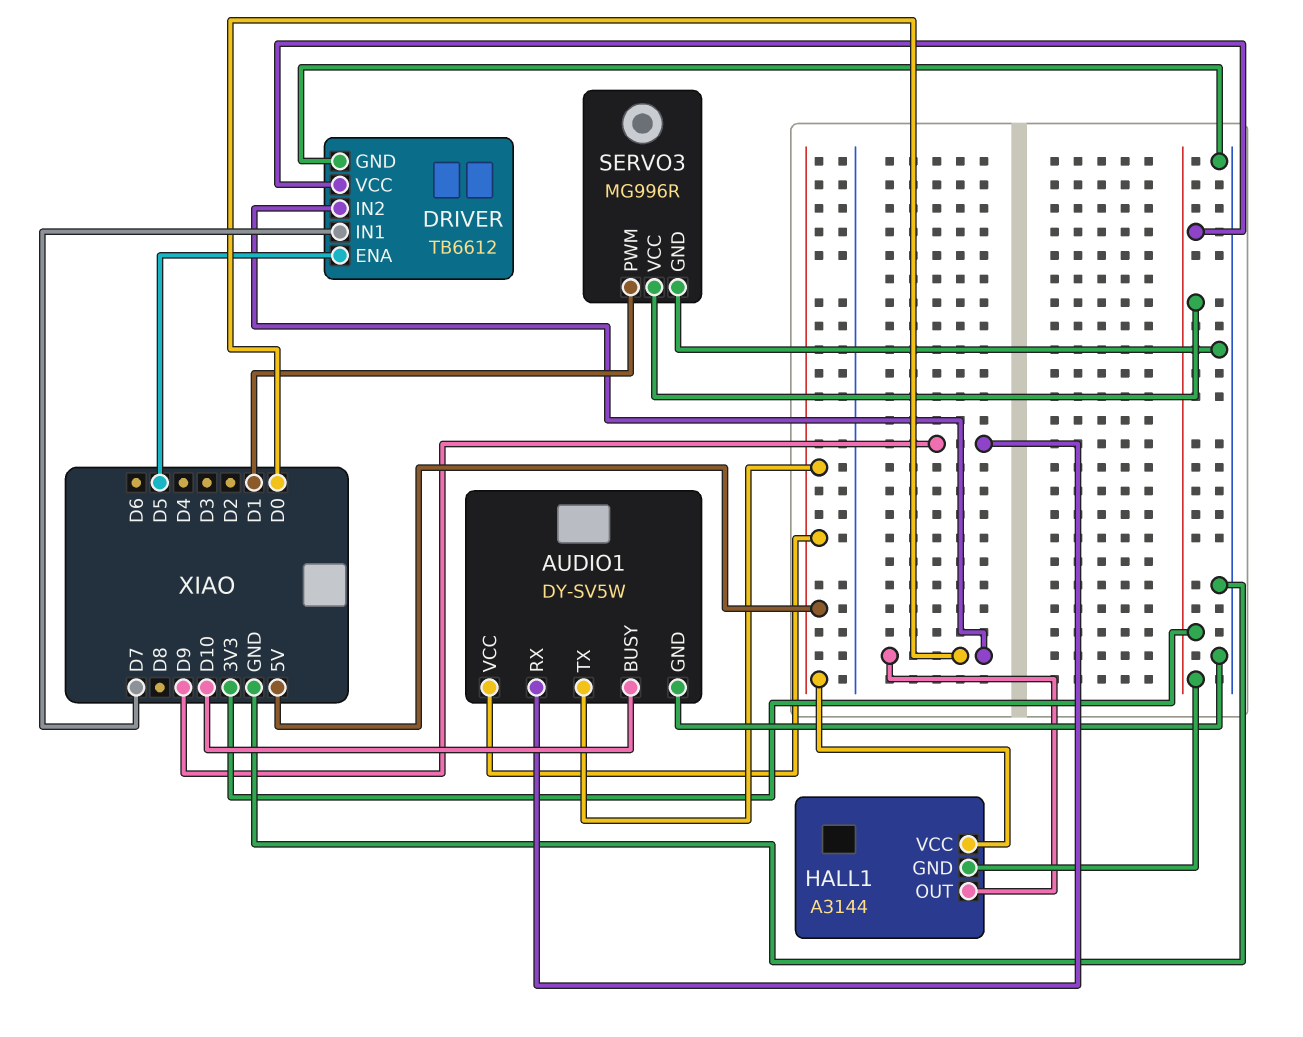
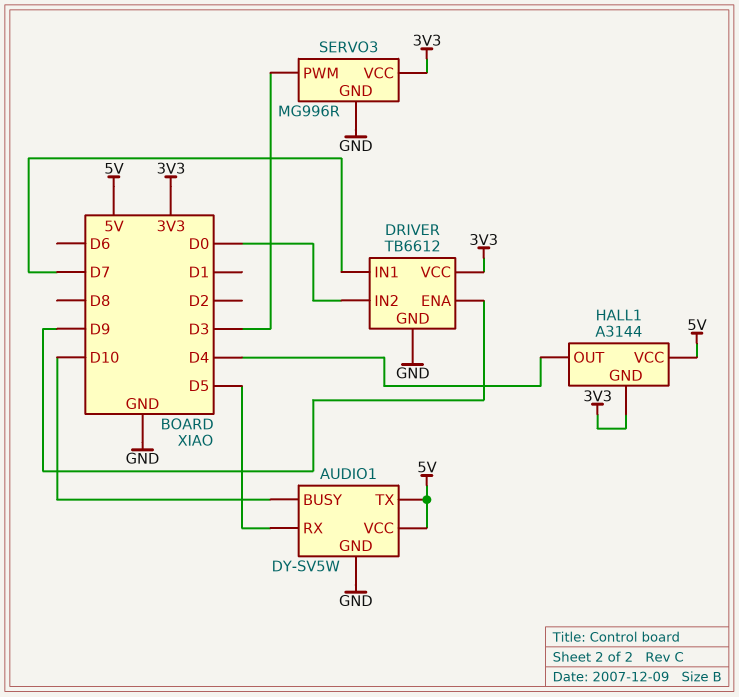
AUDIO1 pin RX: D9 -> D5
DRIVER pin ENA: D5 -> D9
HALL1 pin OUT: D0 -> D4
SERVO3 pin PWM: D1 -> D3

